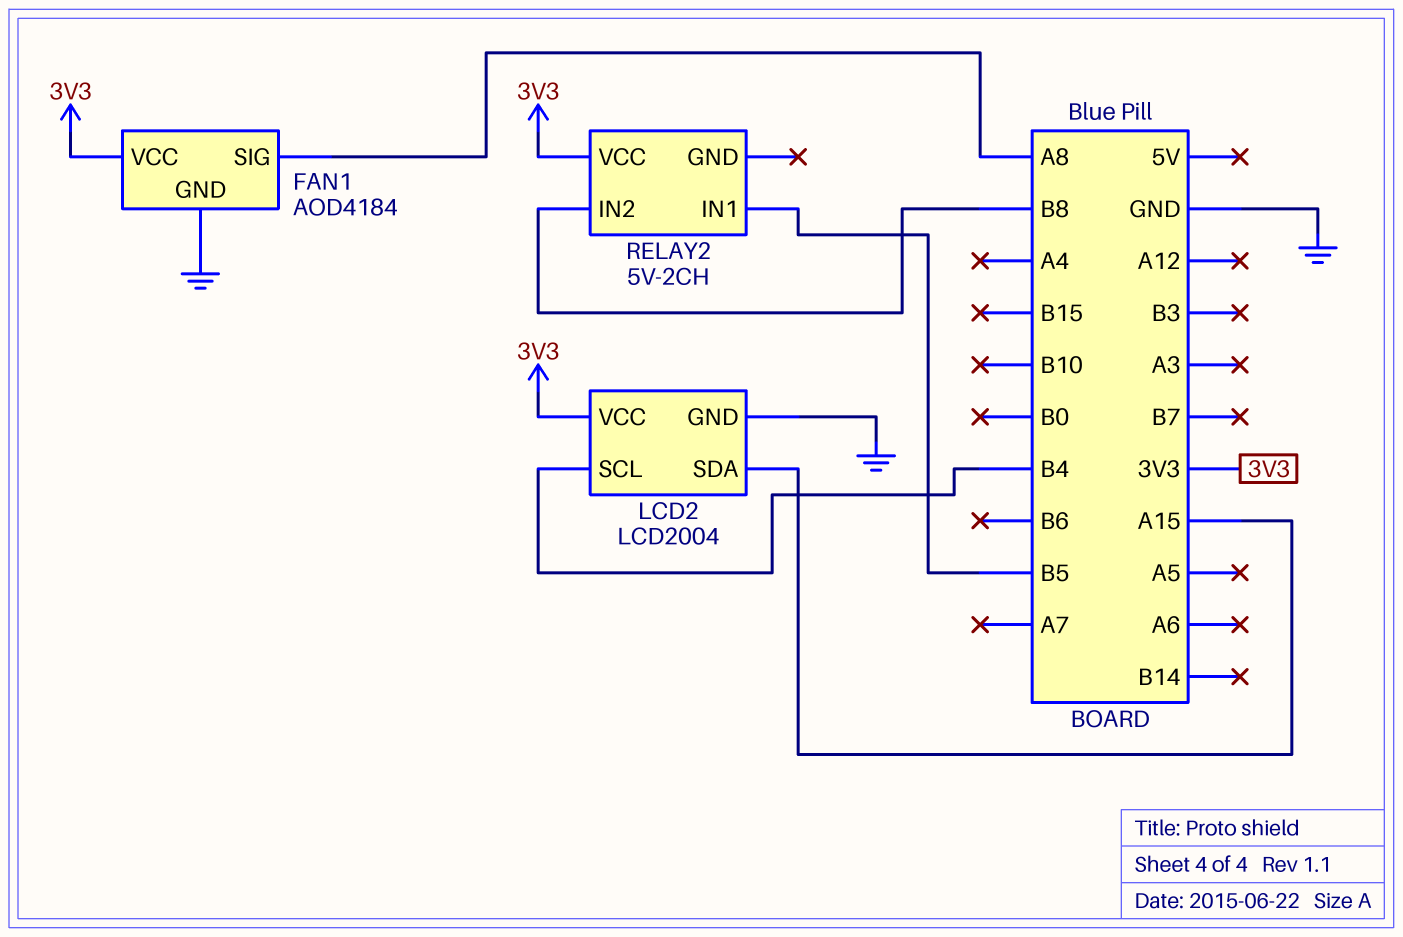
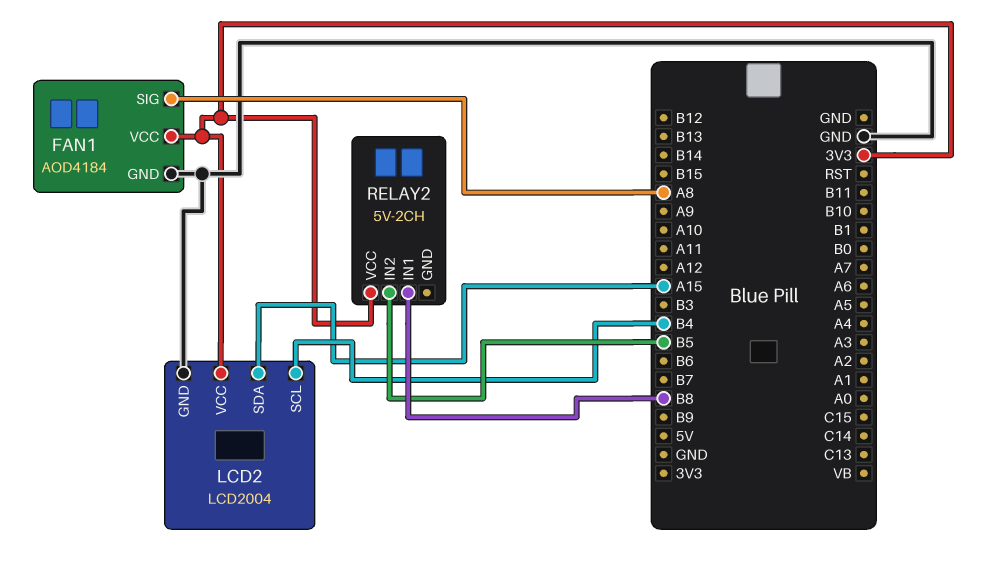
RELAY2 pin IN1: B5 -> B8
RELAY2 pin IN2: B8 -> B5

